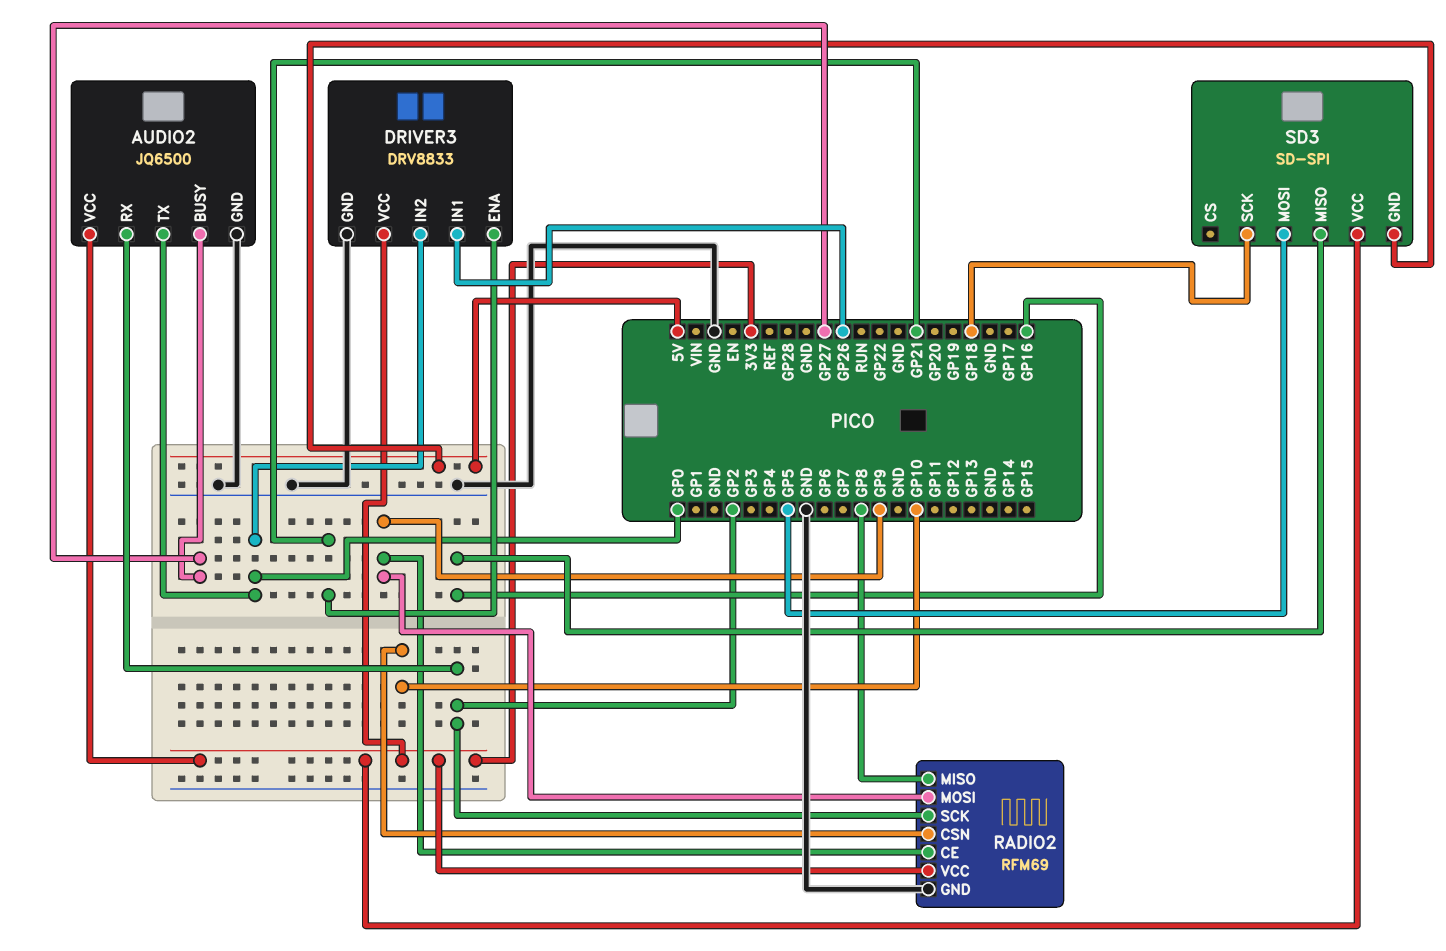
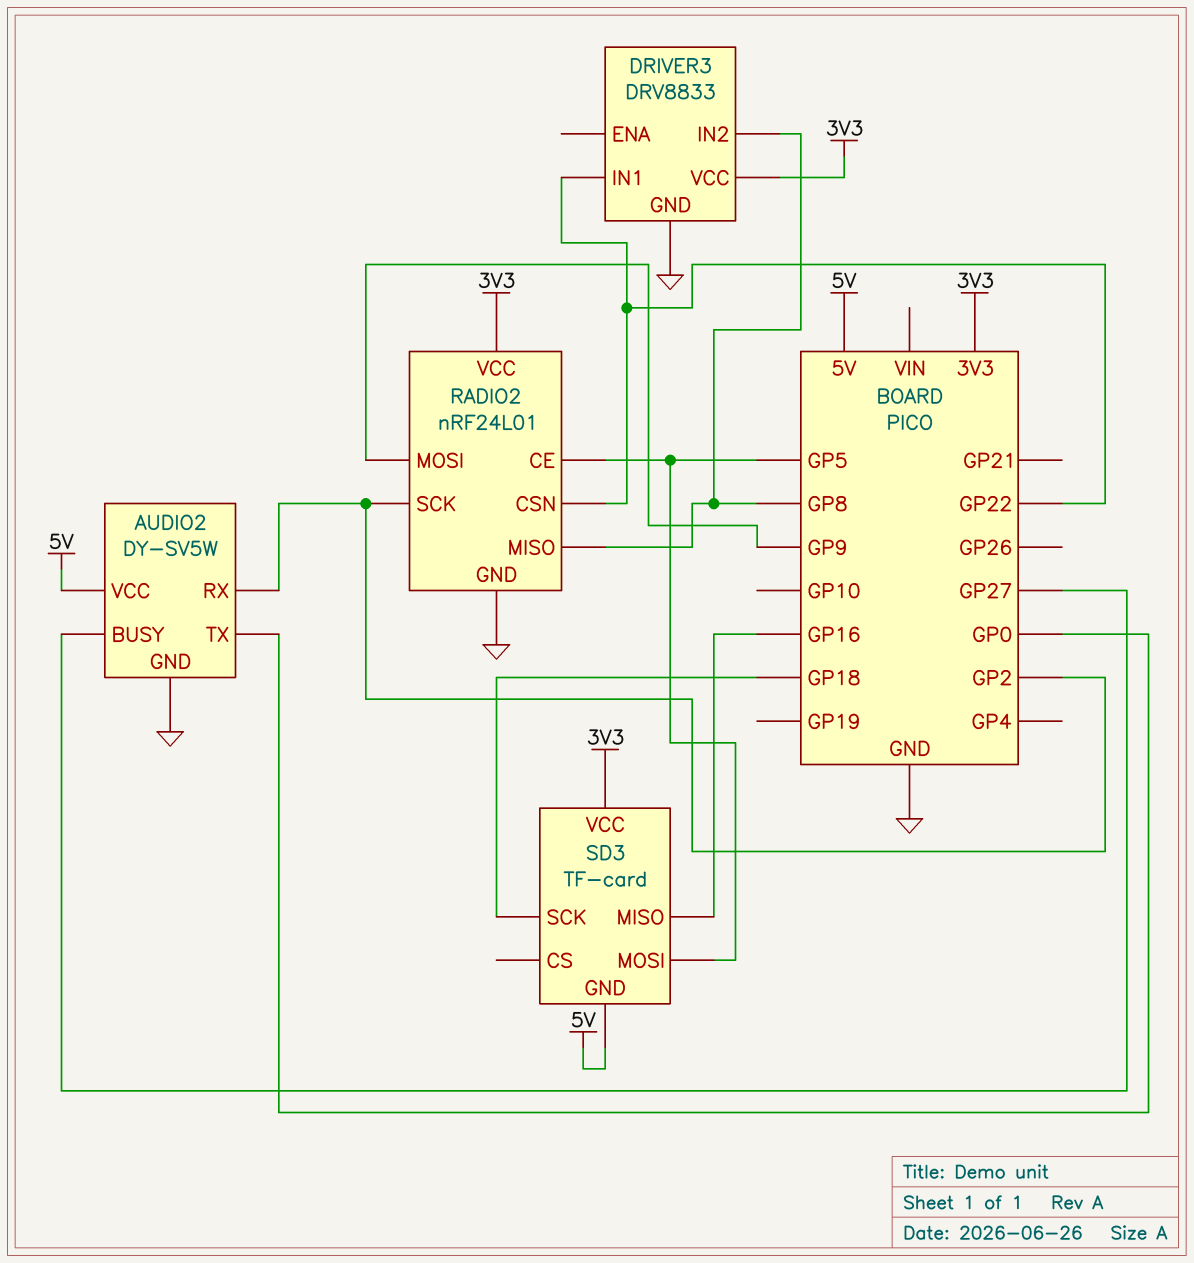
AUDIO2: JQ6500 -> DY-SV5W
AUDIO2 pin VCC: 3V3 -> 5V
DRIVER3 pin ENA: GP21 -> none
DRIVER3 pin IN1: GP26 -> GP22
DRIVER3 pin IN2: GP0 -> GP8
RADIO2: RFM69 -> nRF24L01
RADIO2 pin CE: GP9 -> GP5
RADIO2 pin CSN: GP10 -> GP22
SD3: SD-SPI -> TF-card

